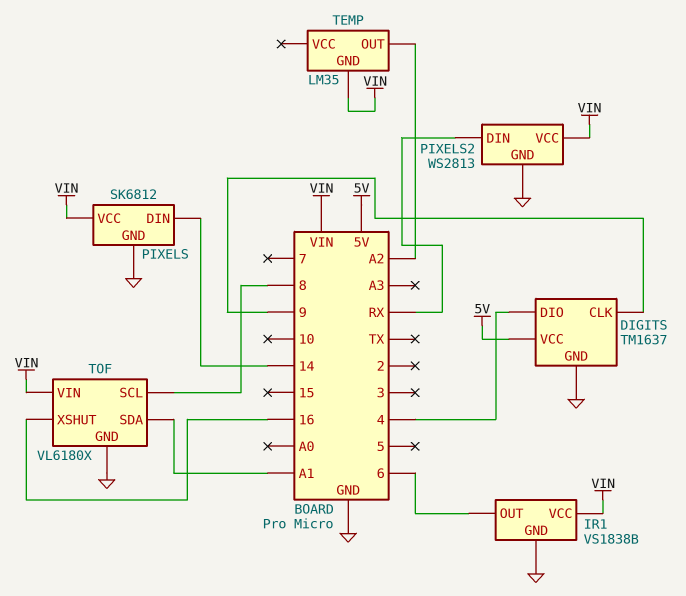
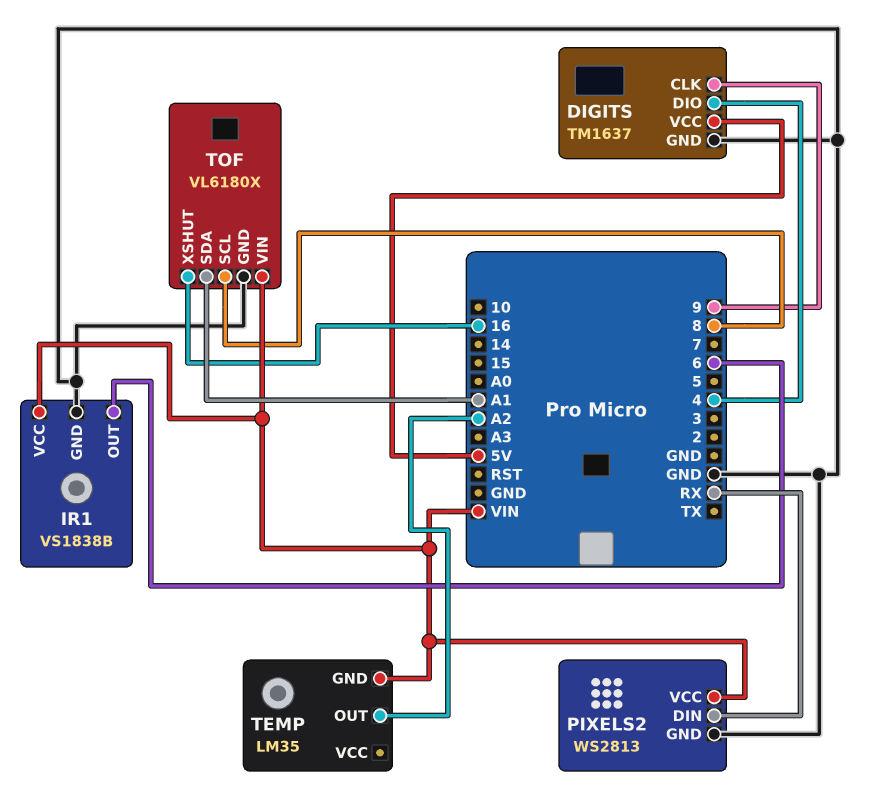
PIXELS: SK6812 -> none
PIXELS pin DIN: 14 -> none
PIXELS pin GND: GND -> none
PIXELS pin VCC: VIN -> none

